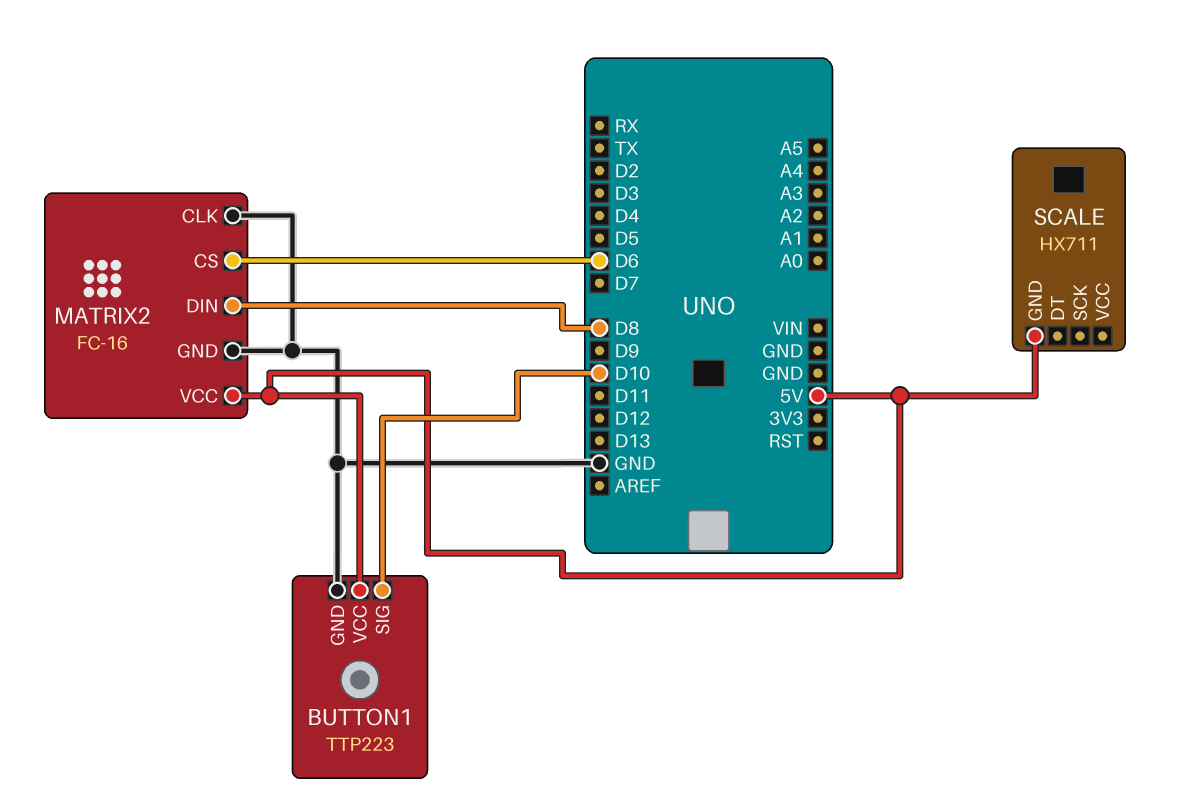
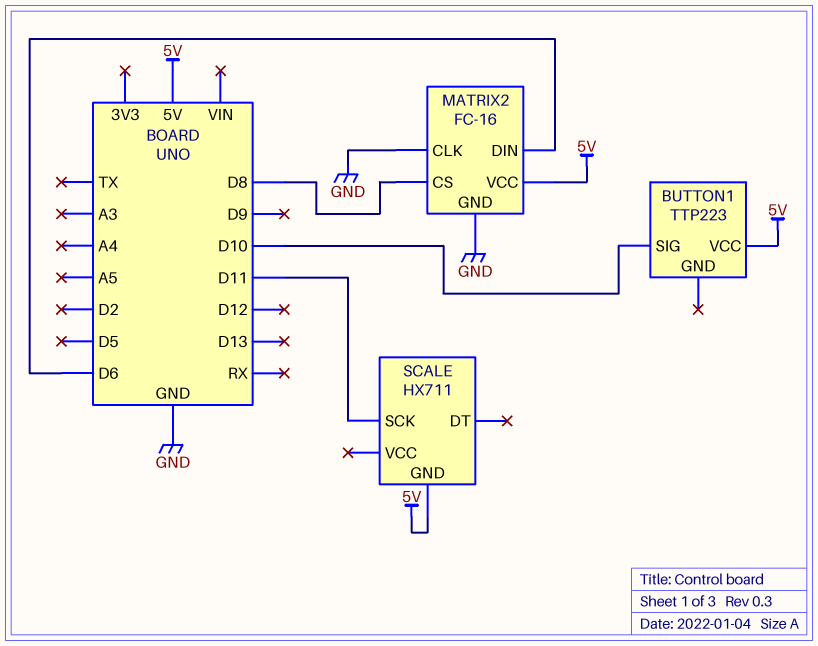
BUTTON1 pin GND: GND -> none
MATRIX2 pin CS: D6 -> D8
MATRIX2 pin DIN: D8 -> D6
SCALE pin SCK: none -> D11

